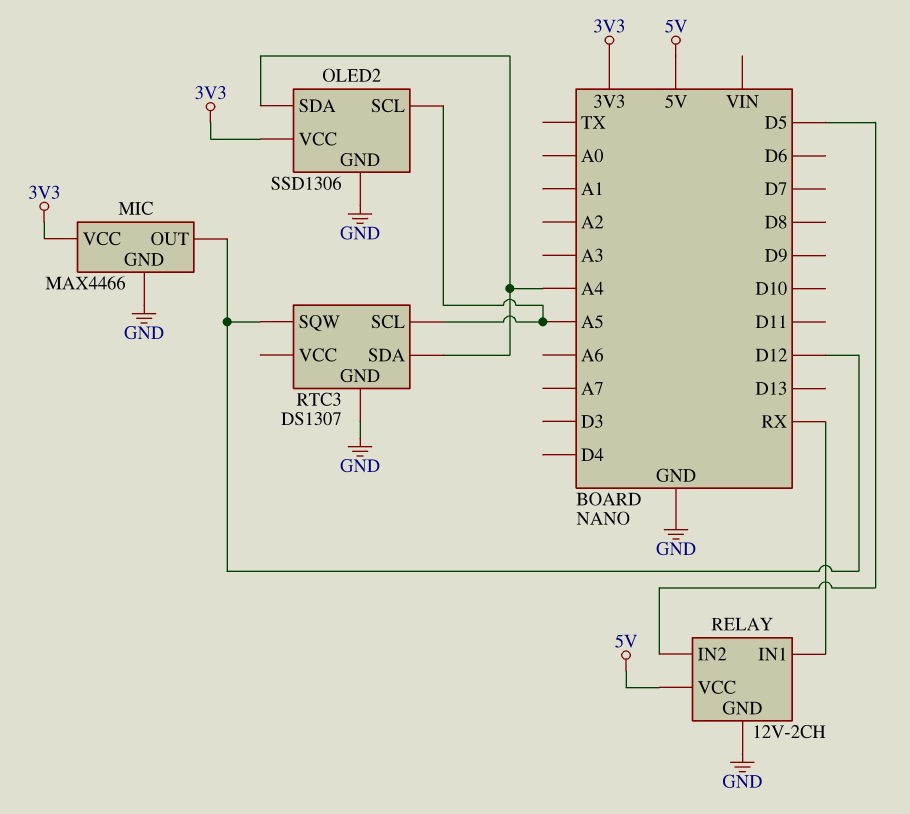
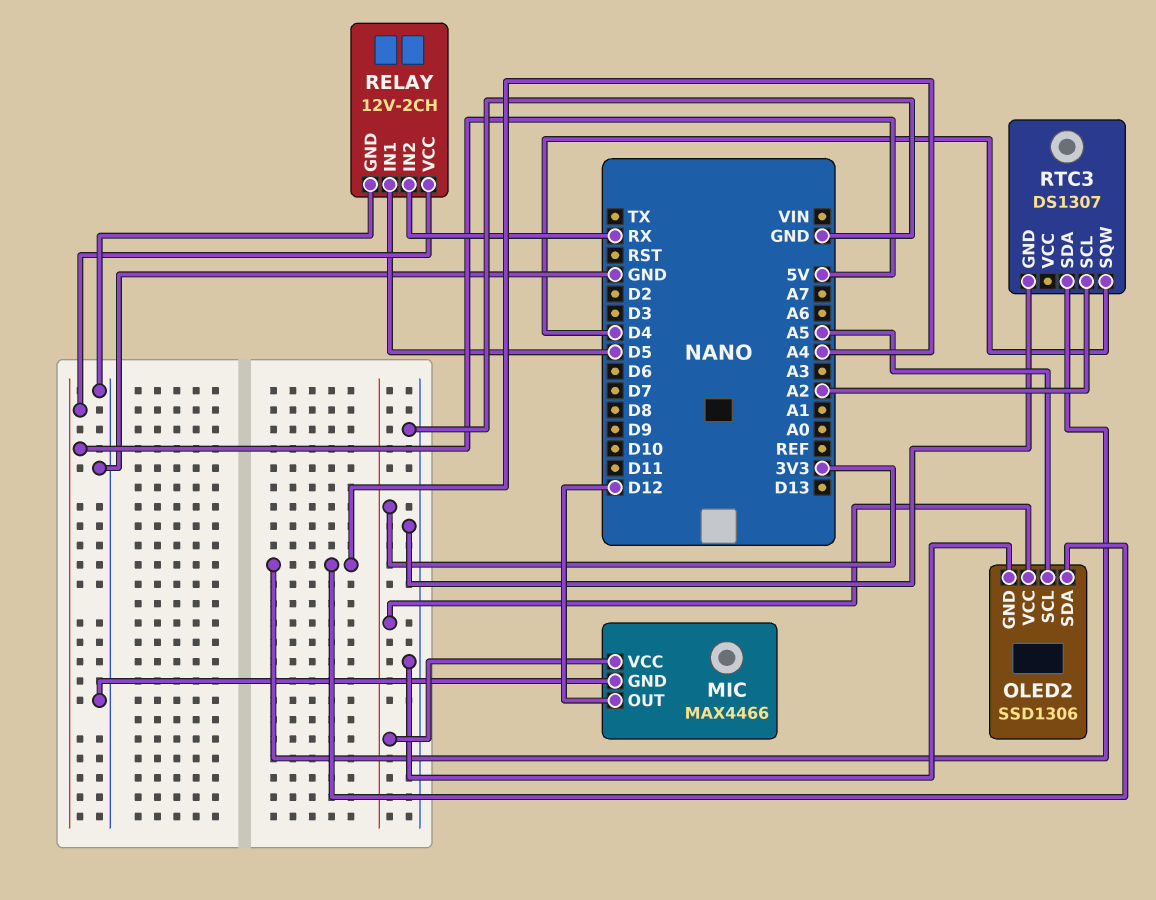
RELAY pin IN1: RX -> D5
RELAY pin IN2: D5 -> RX
RTC3 pin SCL: A5 -> A2
RTC3 pin SQW: D12 -> D4

